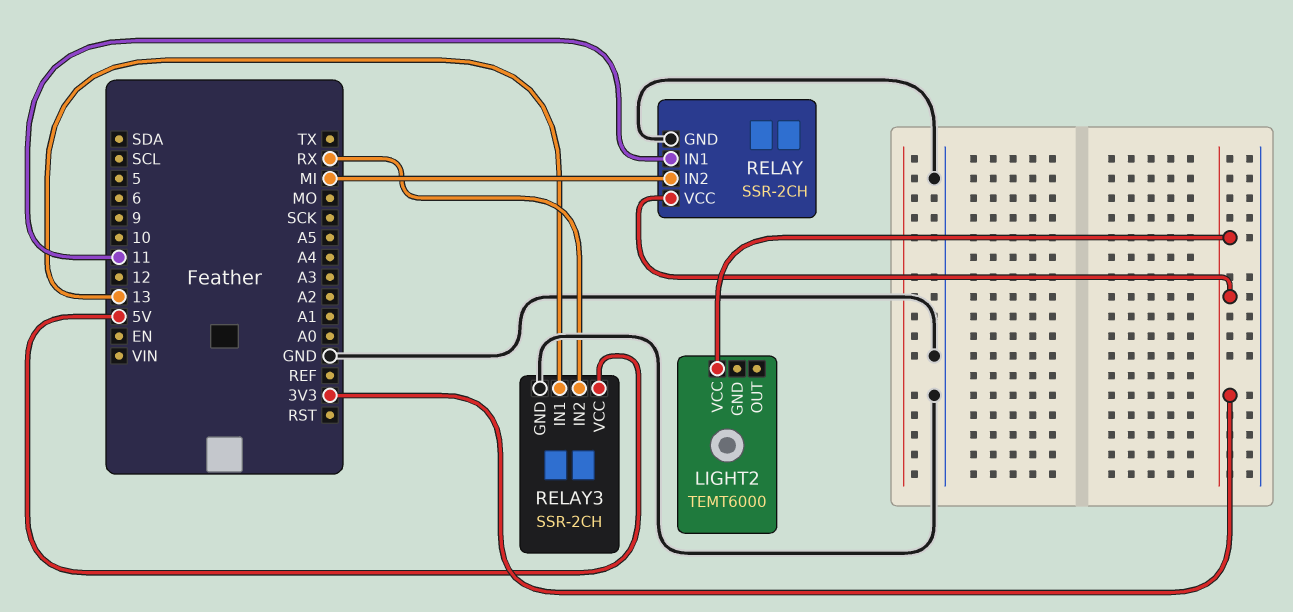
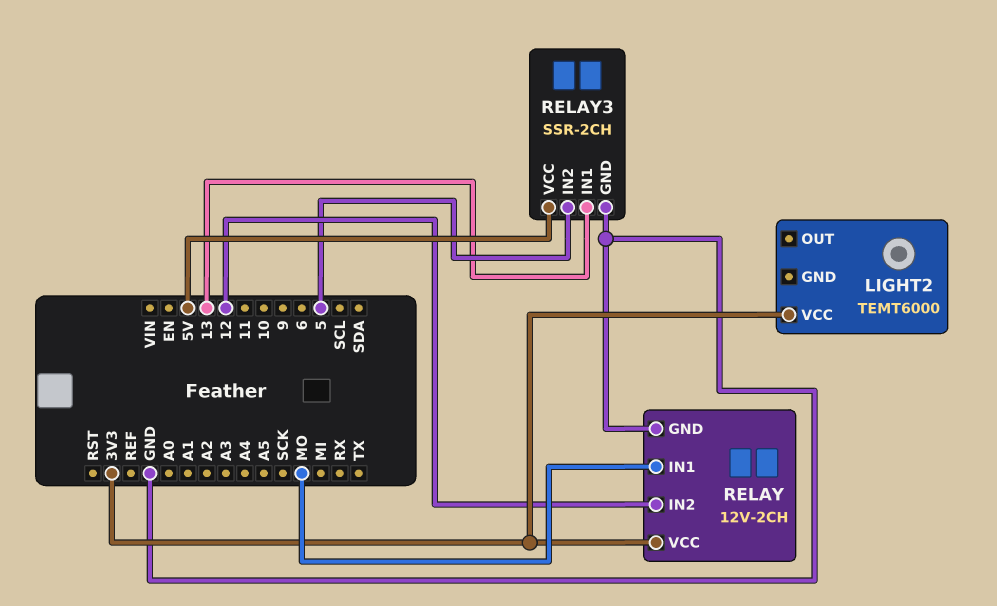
RELAY: SSR-2CH -> 12V-2CH
RELAY pin IN1: 11 -> MO
RELAY pin IN2: MI -> 12
RELAY3 pin IN2: RX -> 5

